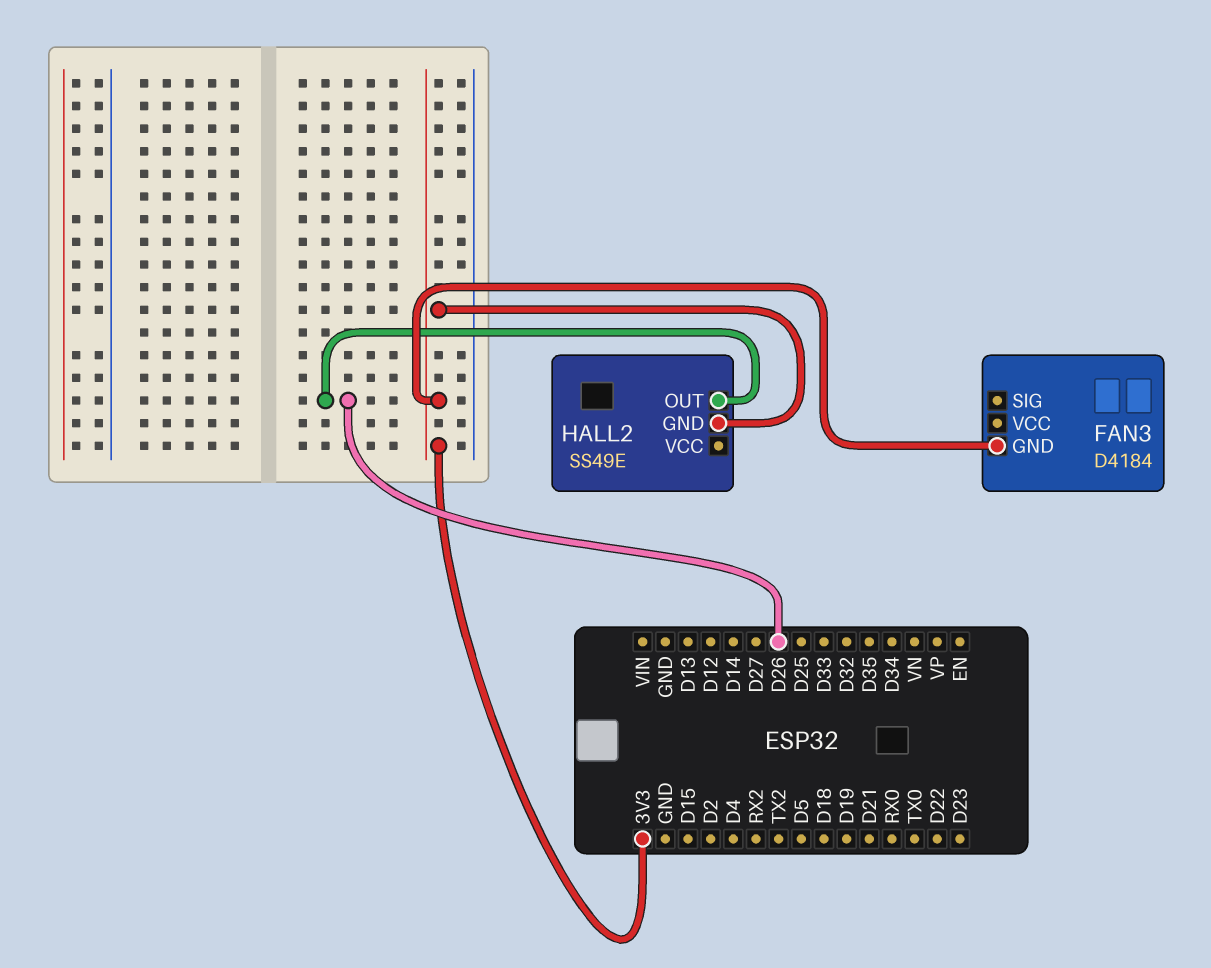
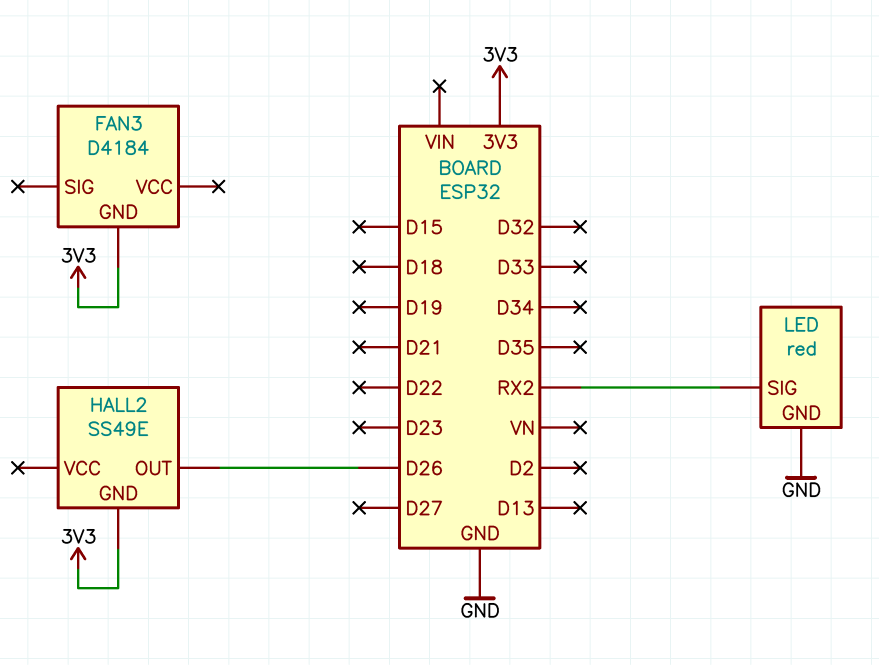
LED: none -> red
LED pin GND: none -> GND
LED pin SIG: none -> RX2

